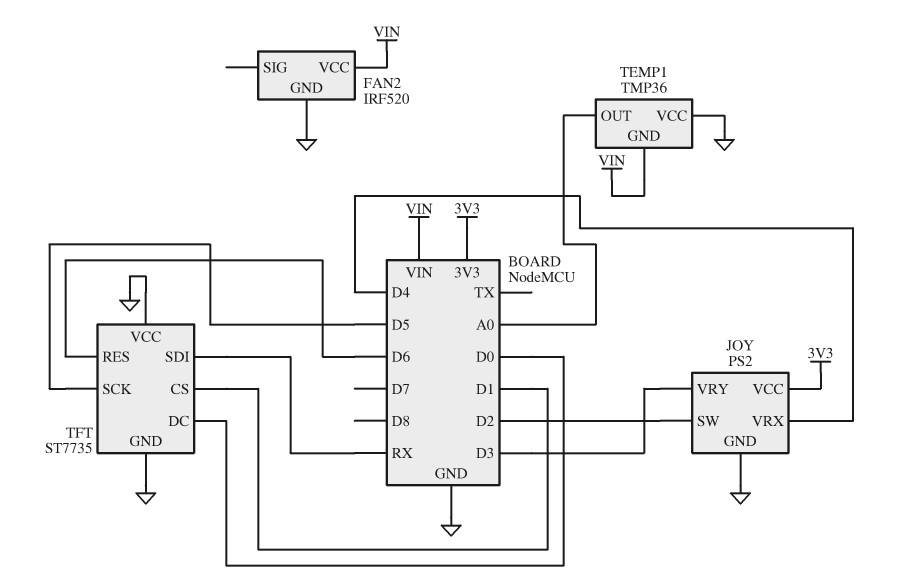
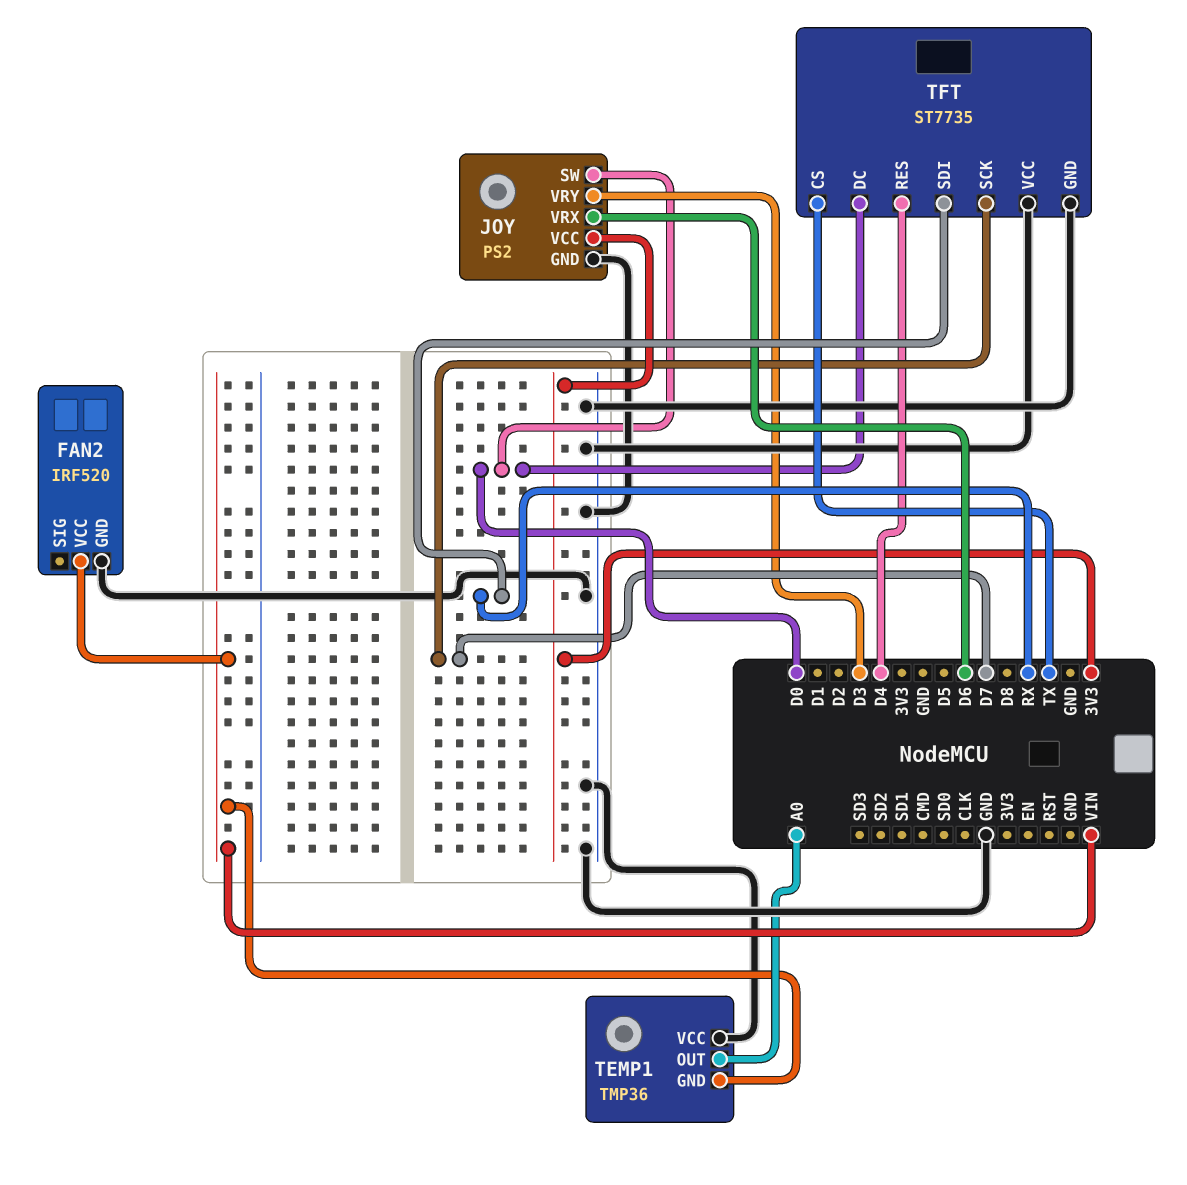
JOY pin SW: D2 -> D0
JOY pin VRX: D4 -> D6
TFT pin CS: D1 -> TX
TFT pin RES: D6 -> D4
TFT pin SCK: D5 -> D7

